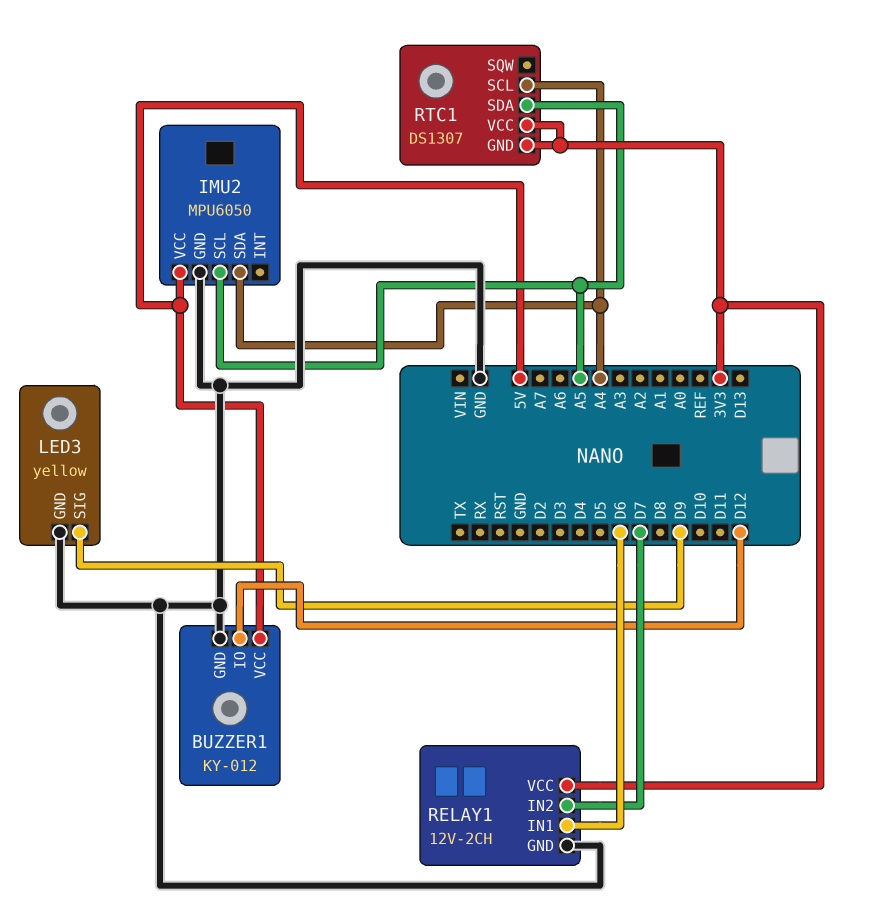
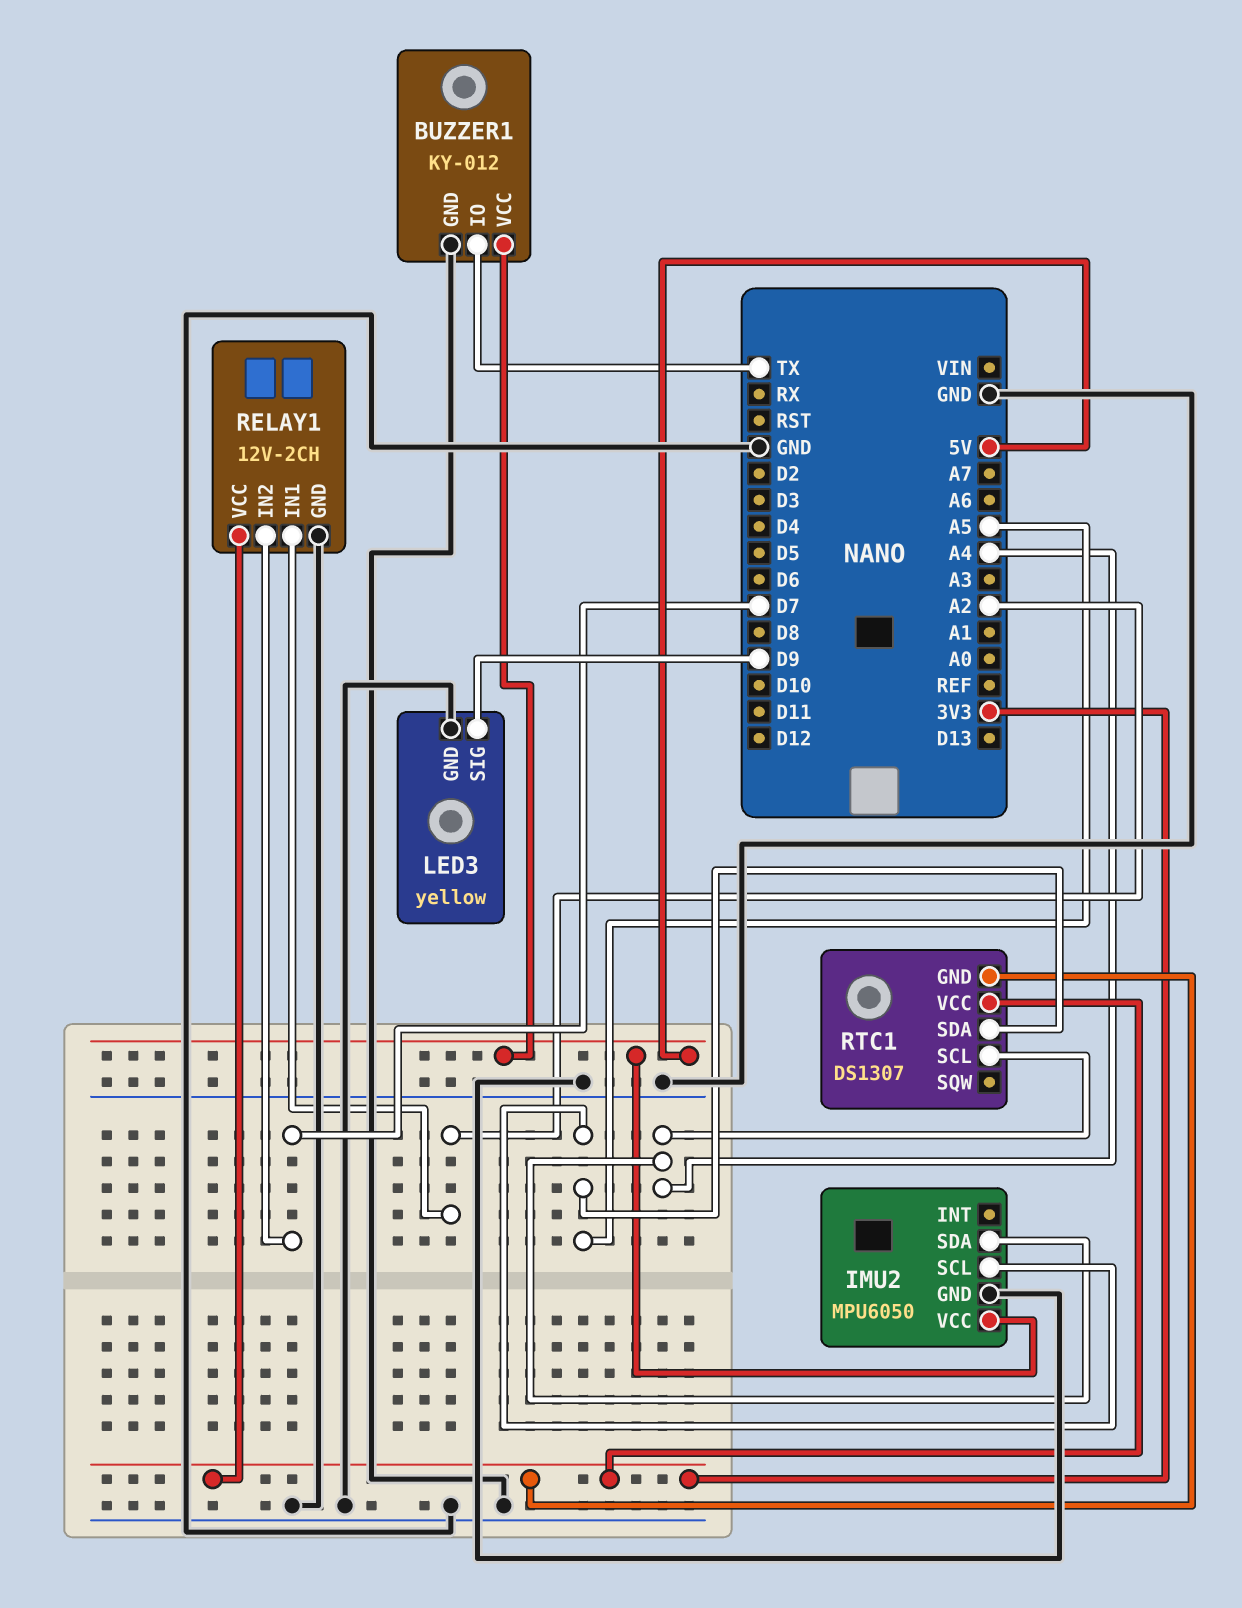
BUZZER1 pin IO: D12 -> TX
RELAY1 pin IN1: D6 -> A2

